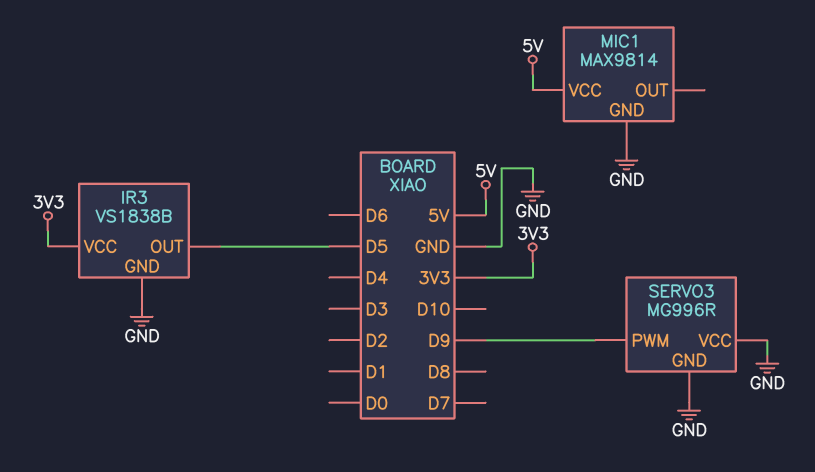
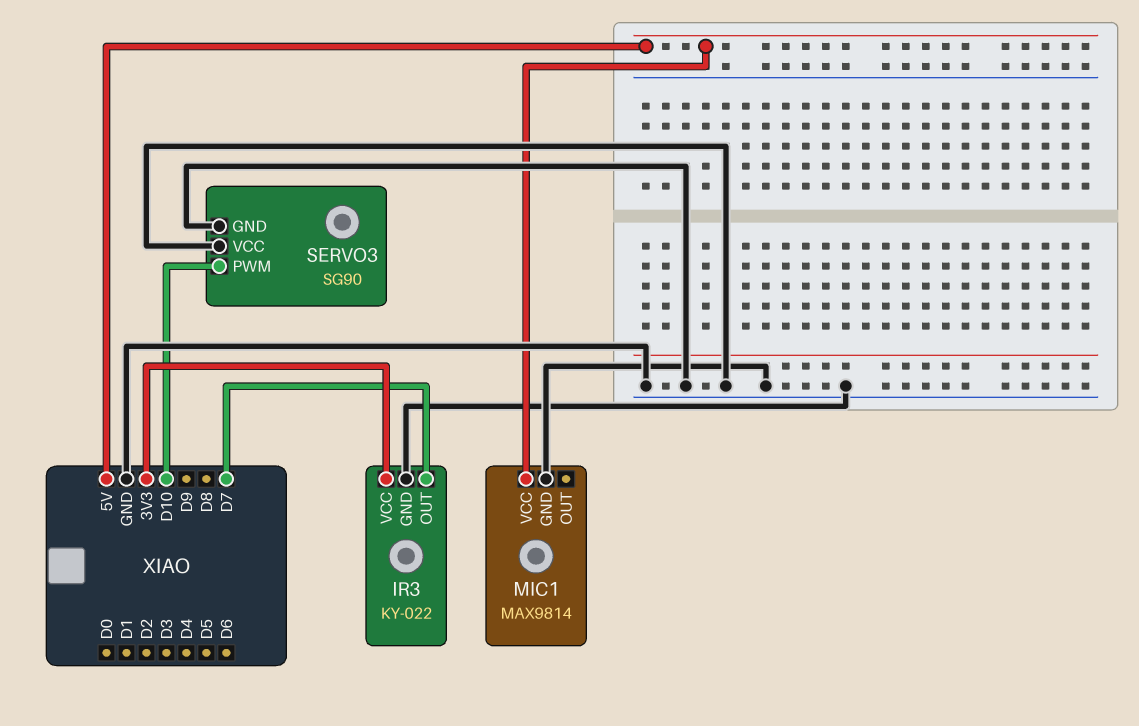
IR3: VS1838B -> KY-022
IR3 pin OUT: D5 -> D7
SERVO3: MG996R -> SG90
SERVO3 pin PWM: D9 -> D10

